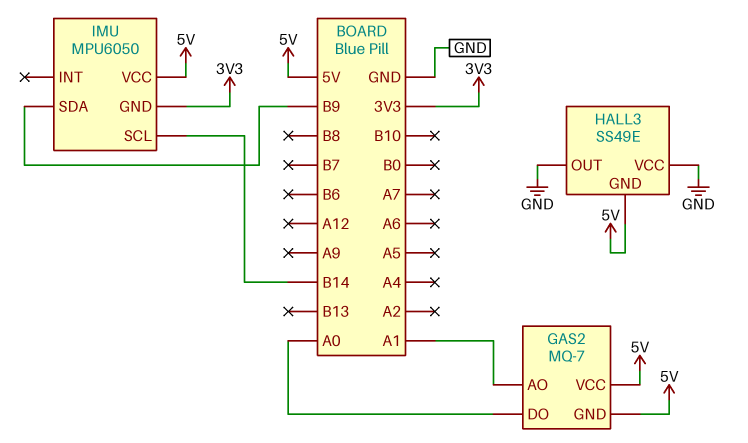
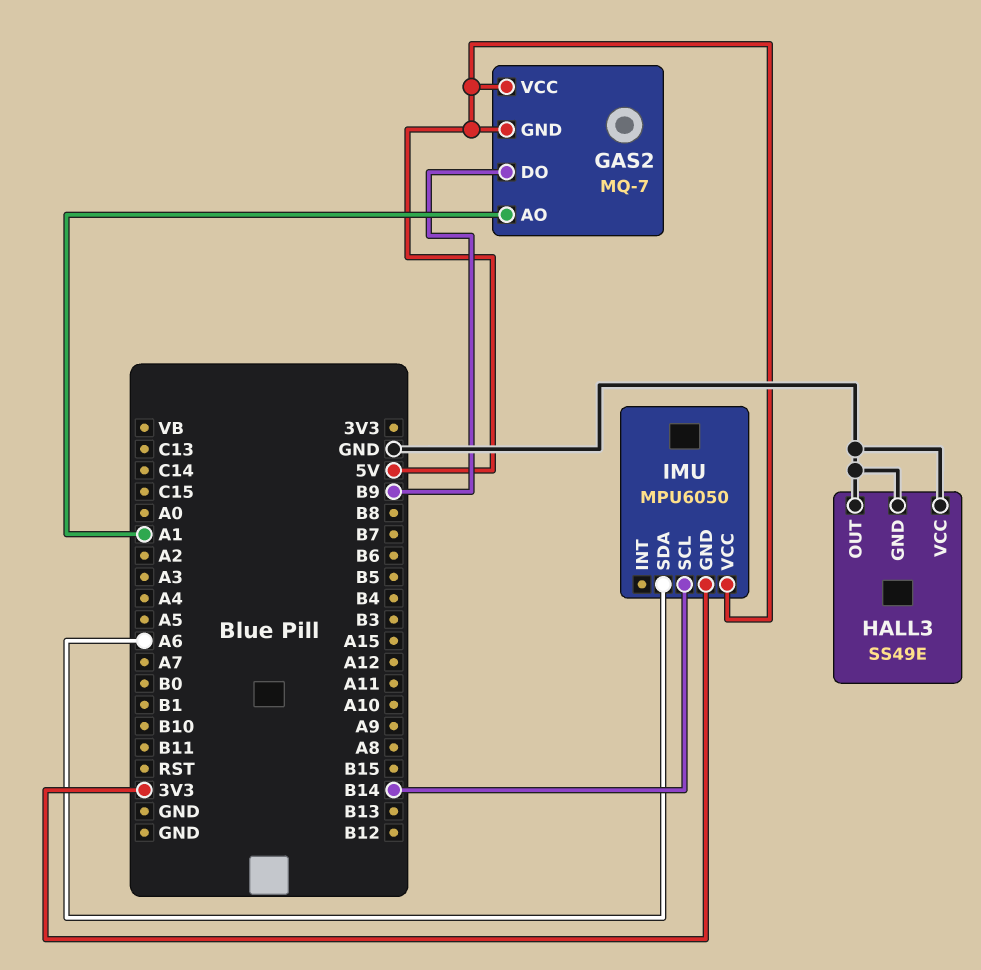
GAS2 pin DO: A0 -> B9
HALL3 pin GND: 5V -> GND
IMU pin SDA: B9 -> A6

